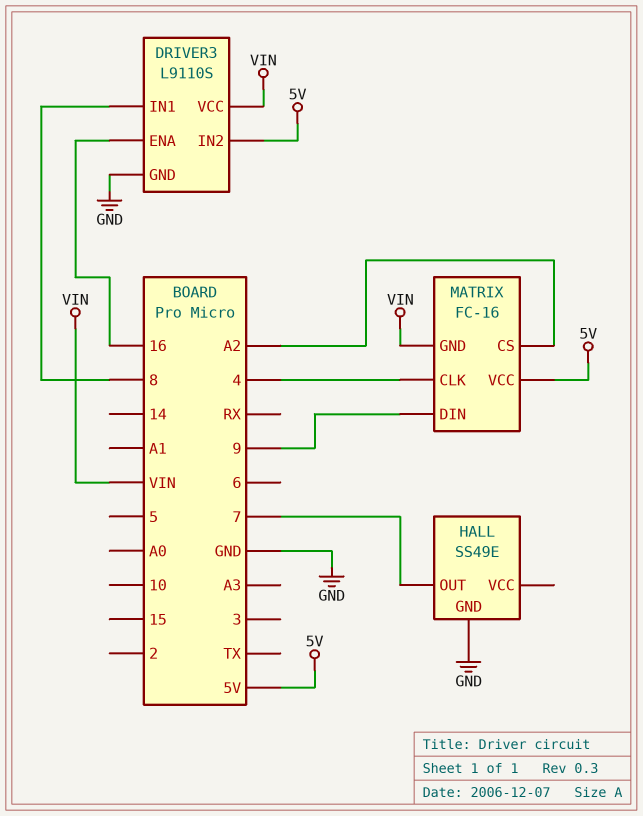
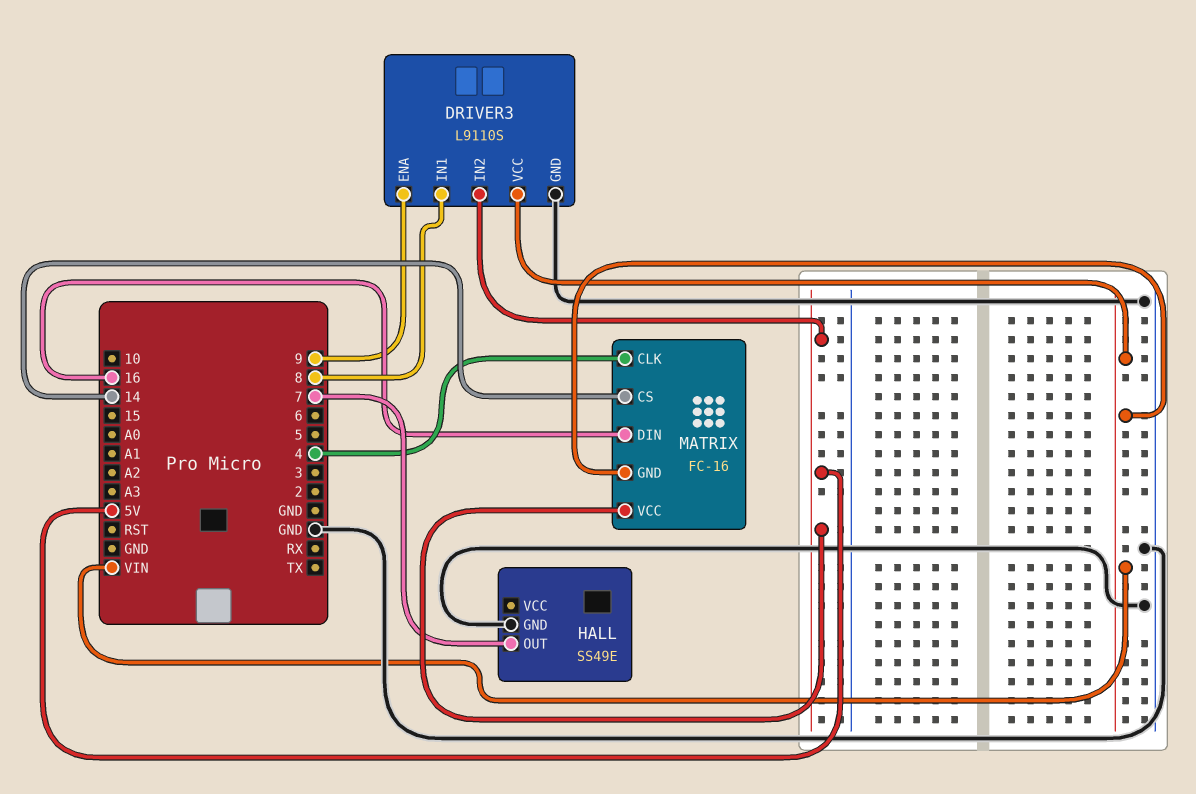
DRIVER3 pin ENA: 16 -> 9
MATRIX pin CS: A2 -> 14
MATRIX pin DIN: 9 -> 16

